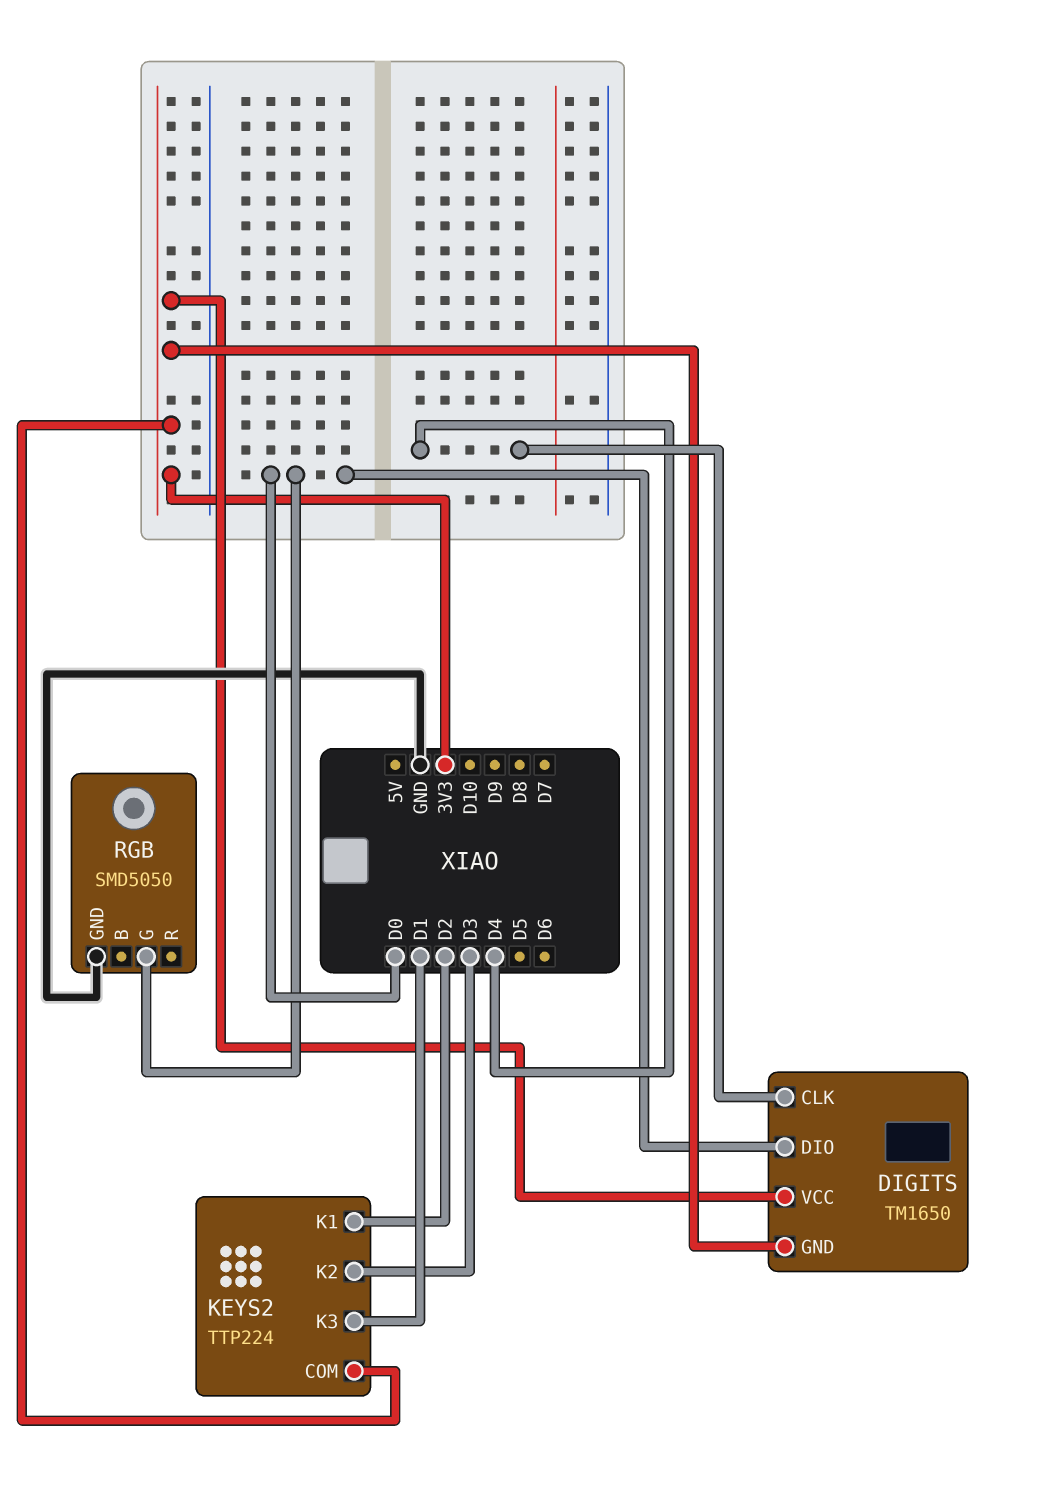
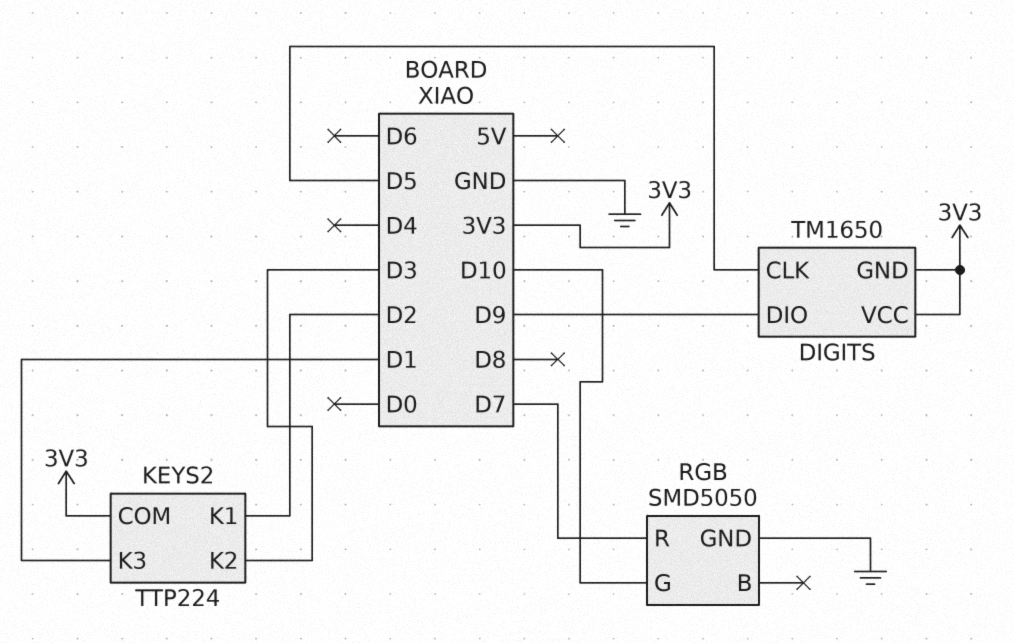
DIGITS pin CLK: D4 -> D5
DIGITS pin DIO: D0 -> D9
RGB pin G: D0 -> D10
RGB pin R: none -> D7

